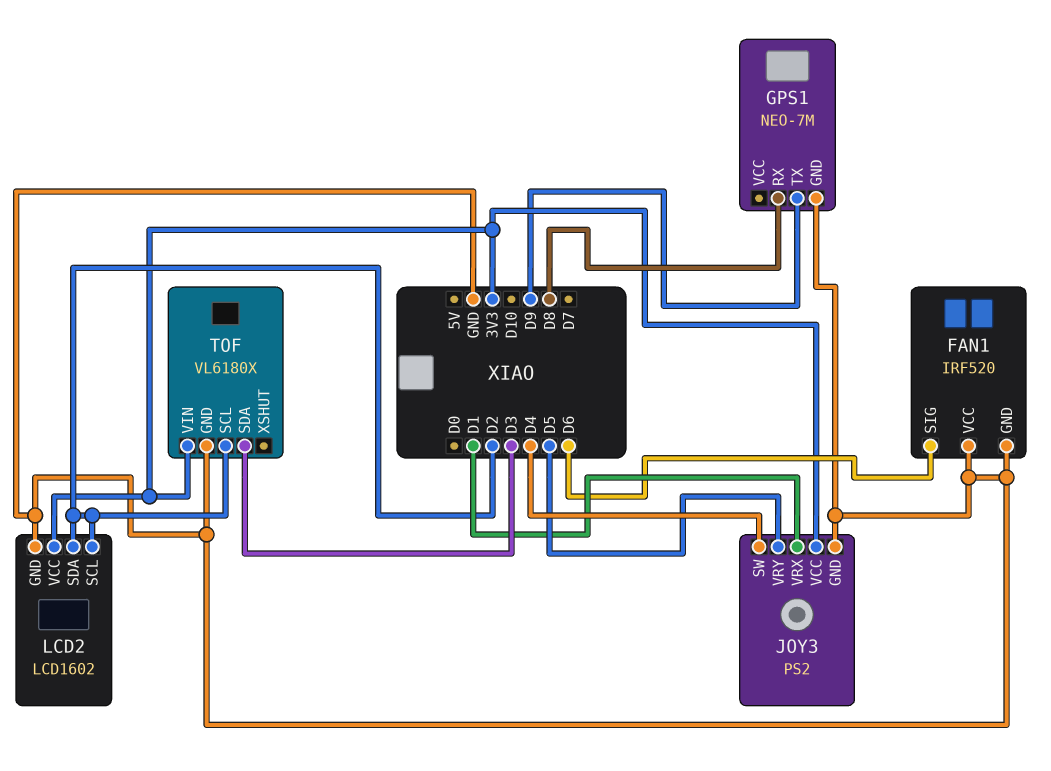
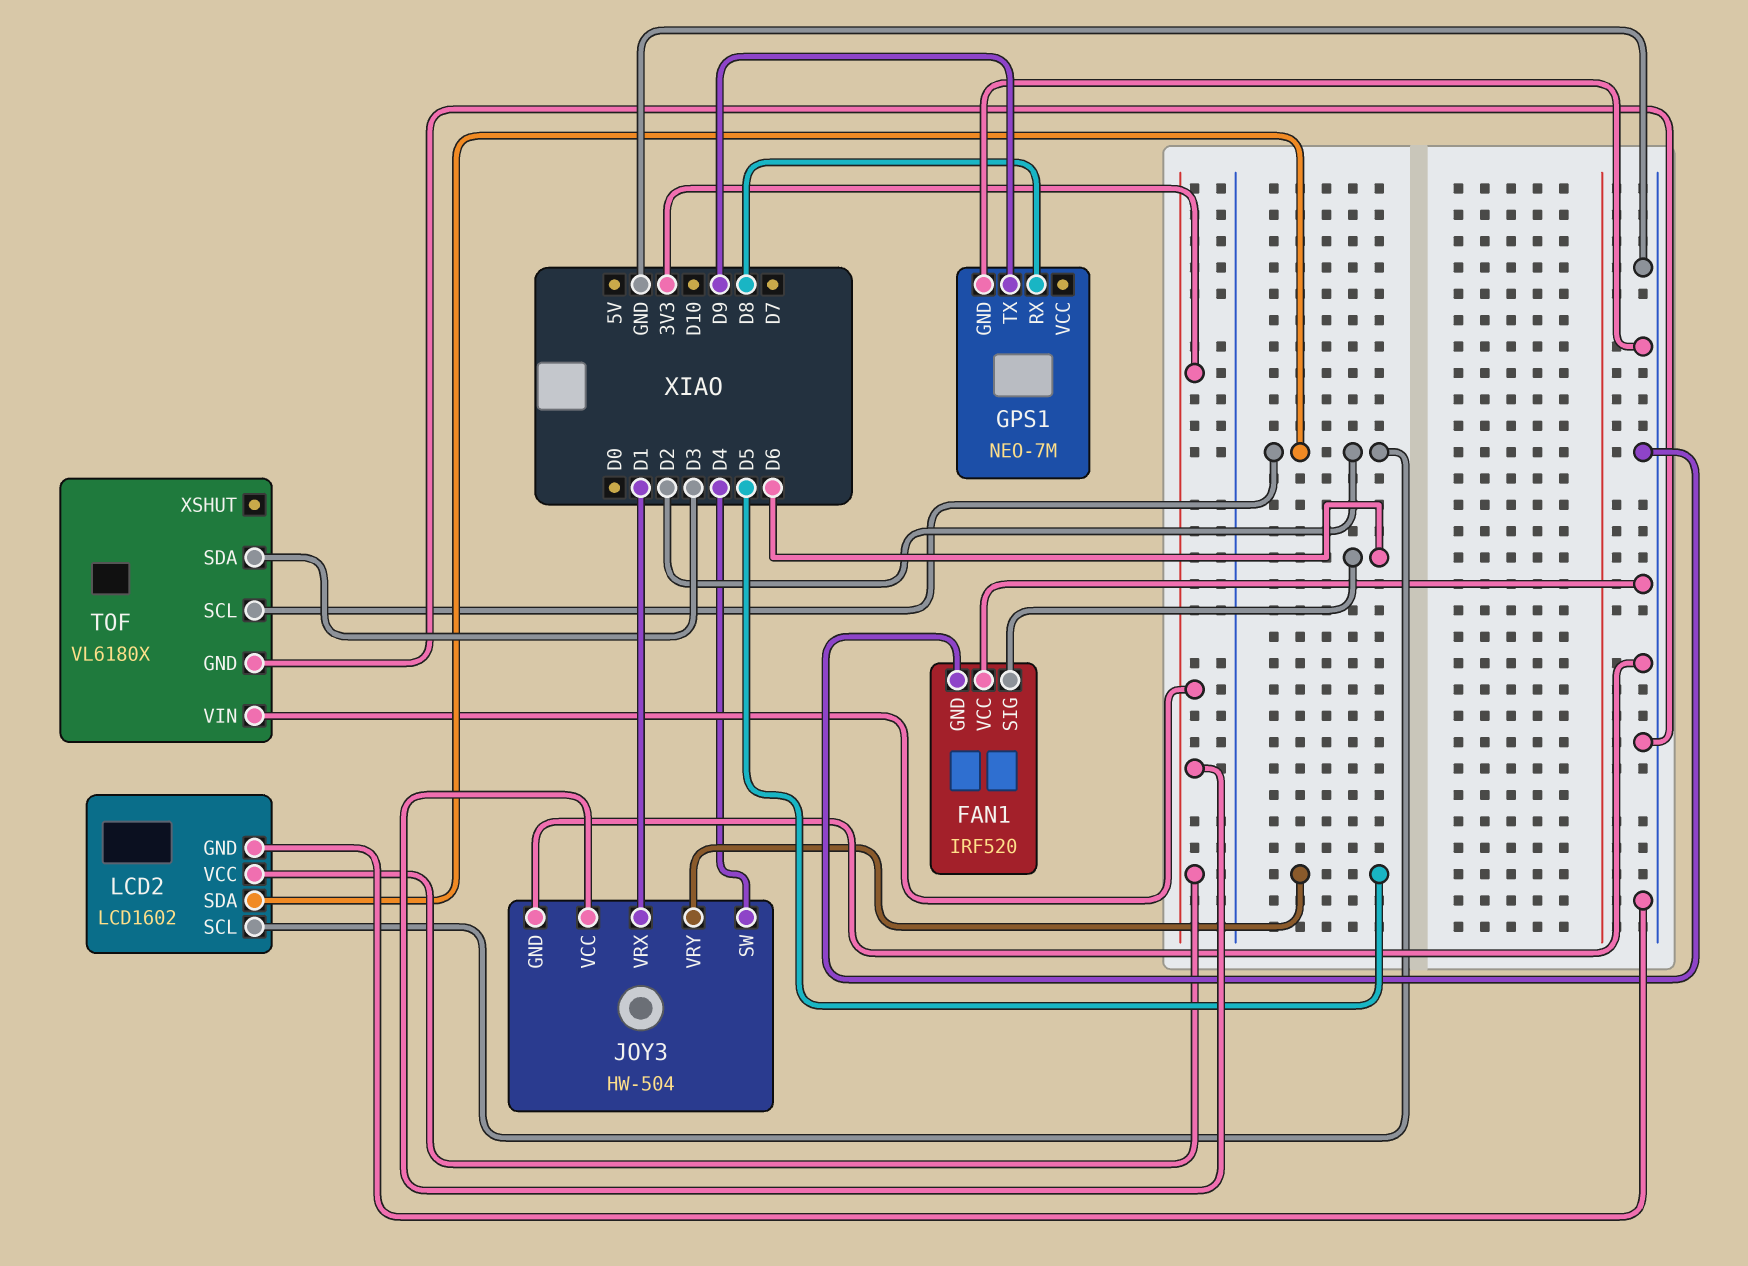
JOY3: PS2 -> HW-504

